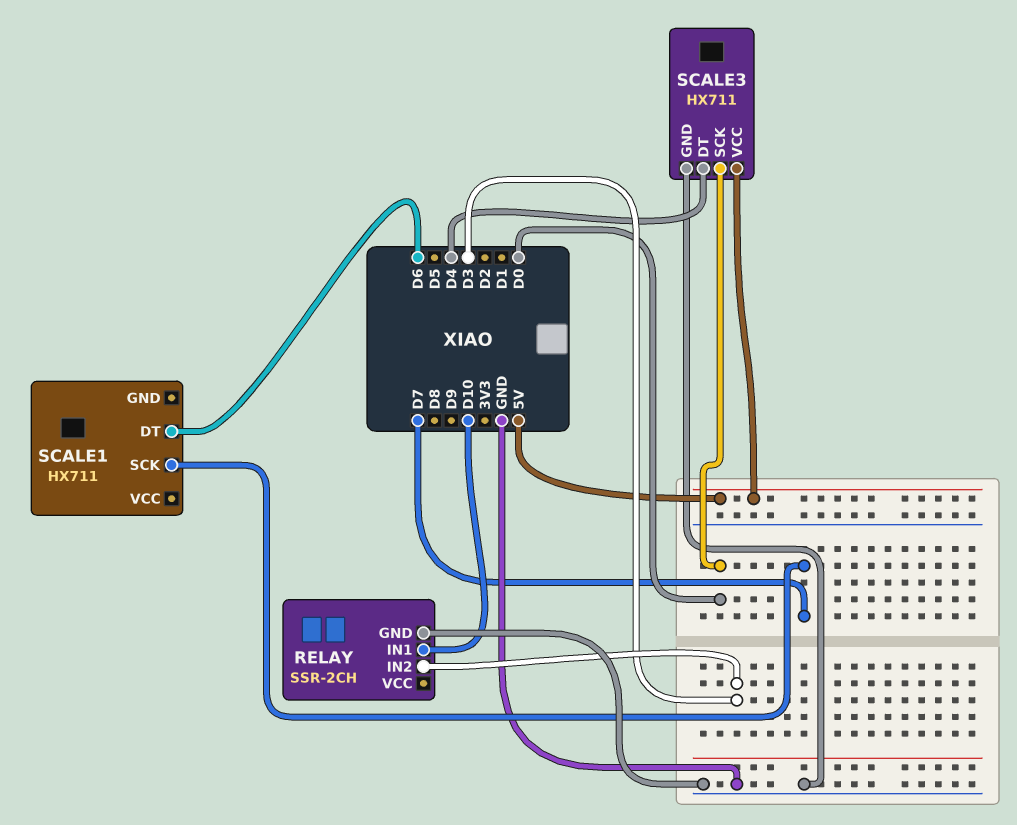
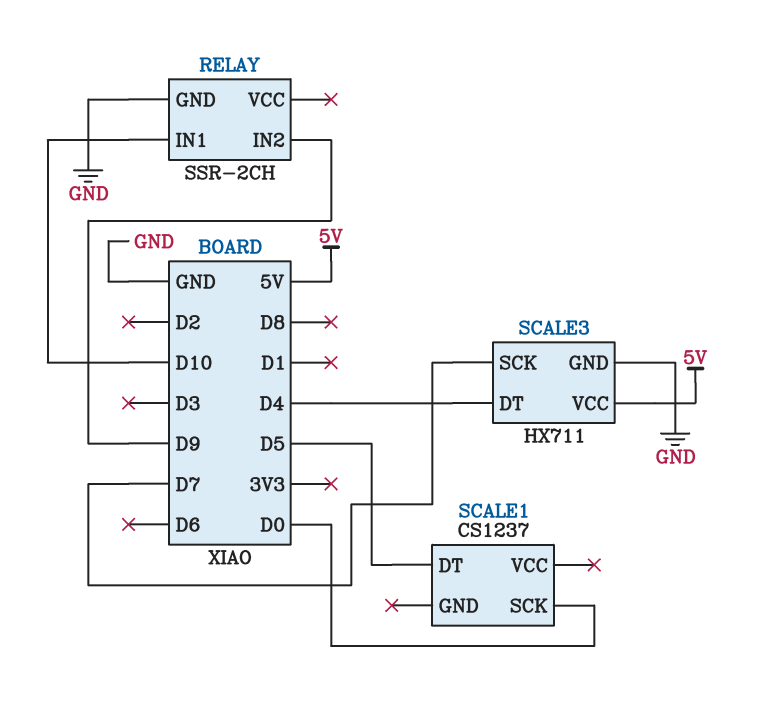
RELAY pin IN2: D3 -> D9
SCALE1: HX711 -> CS1237
SCALE1 pin DT: D6 -> D5
SCALE1 pin SCK: D7 -> D0
SCALE3 pin SCK: D0 -> D7

